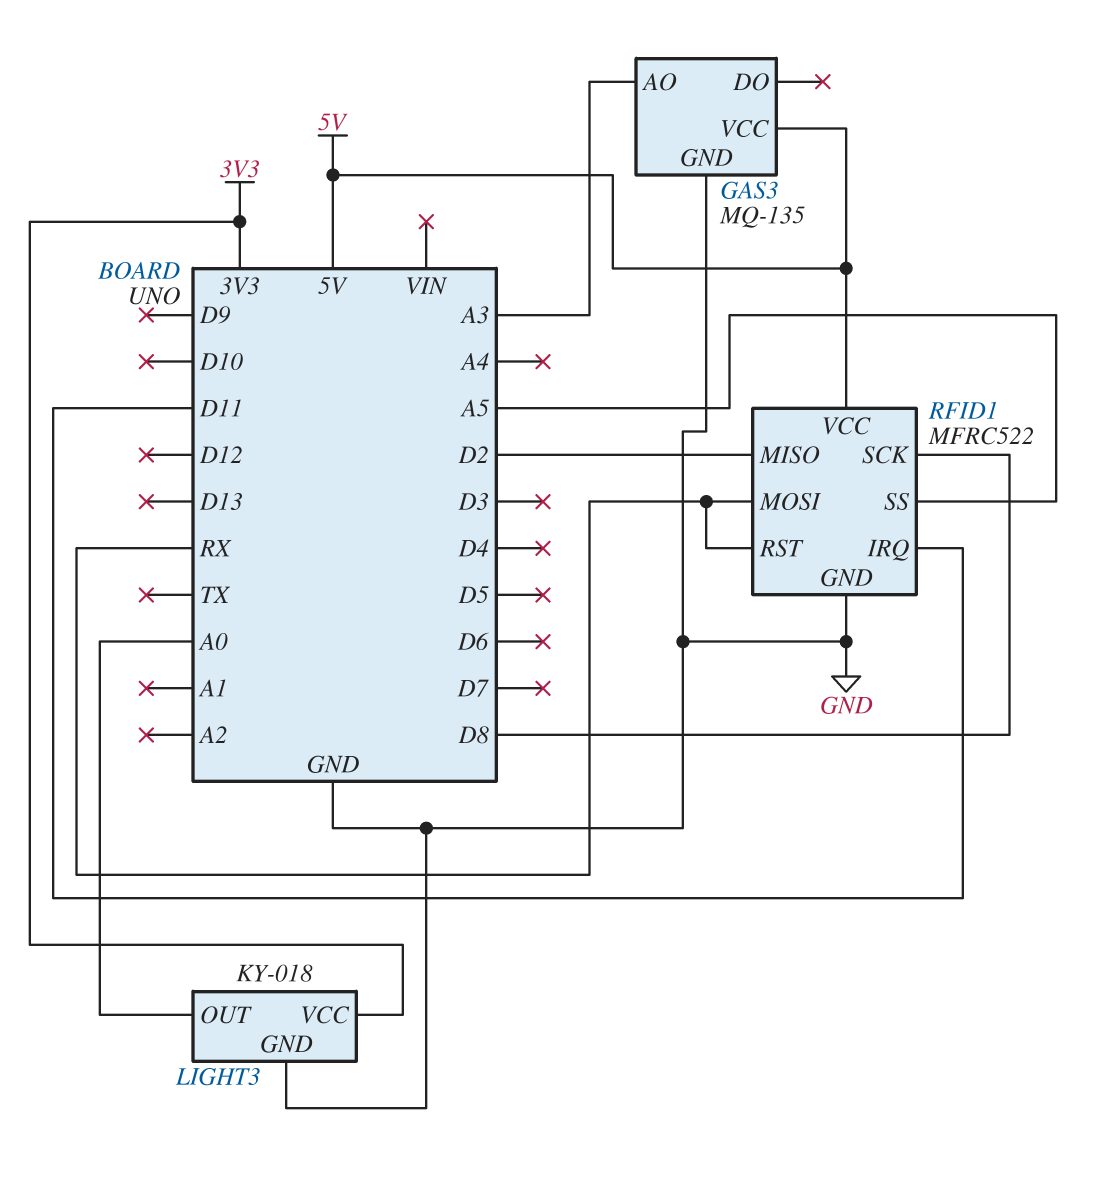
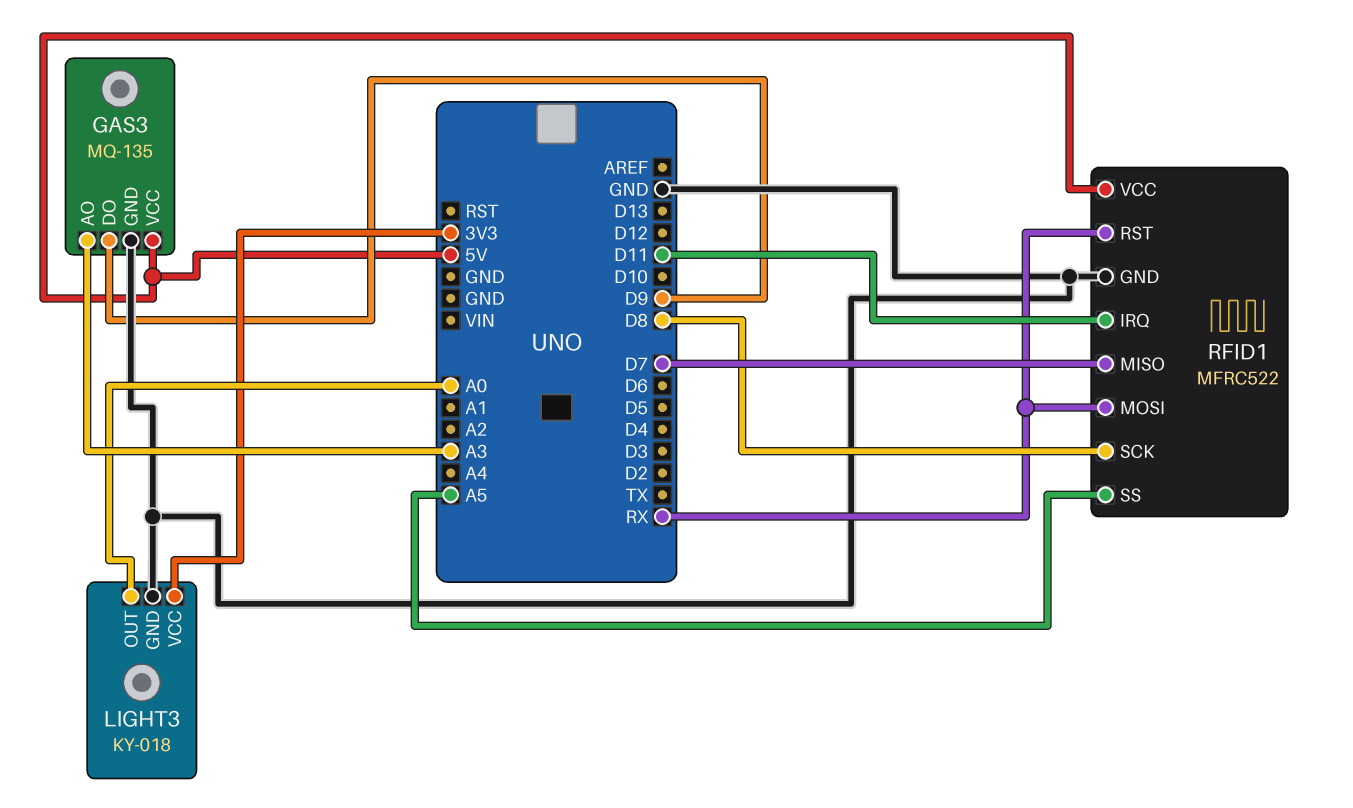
GAS3 pin DO: none -> D9
RFID1 pin MISO: D2 -> D7

